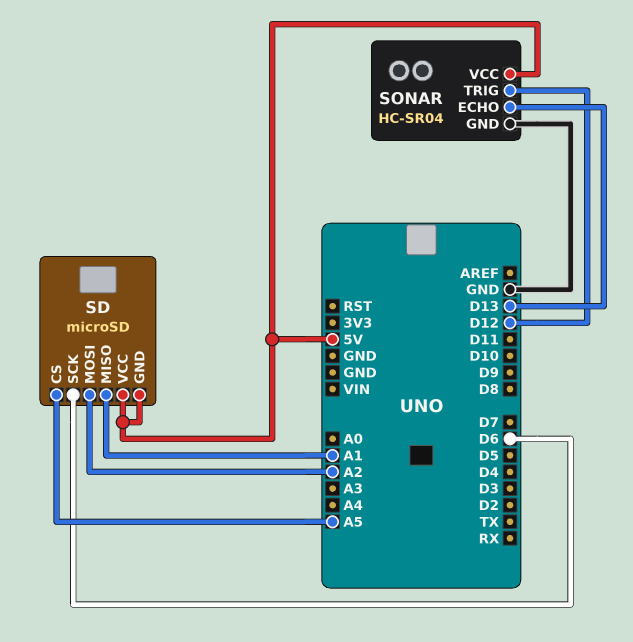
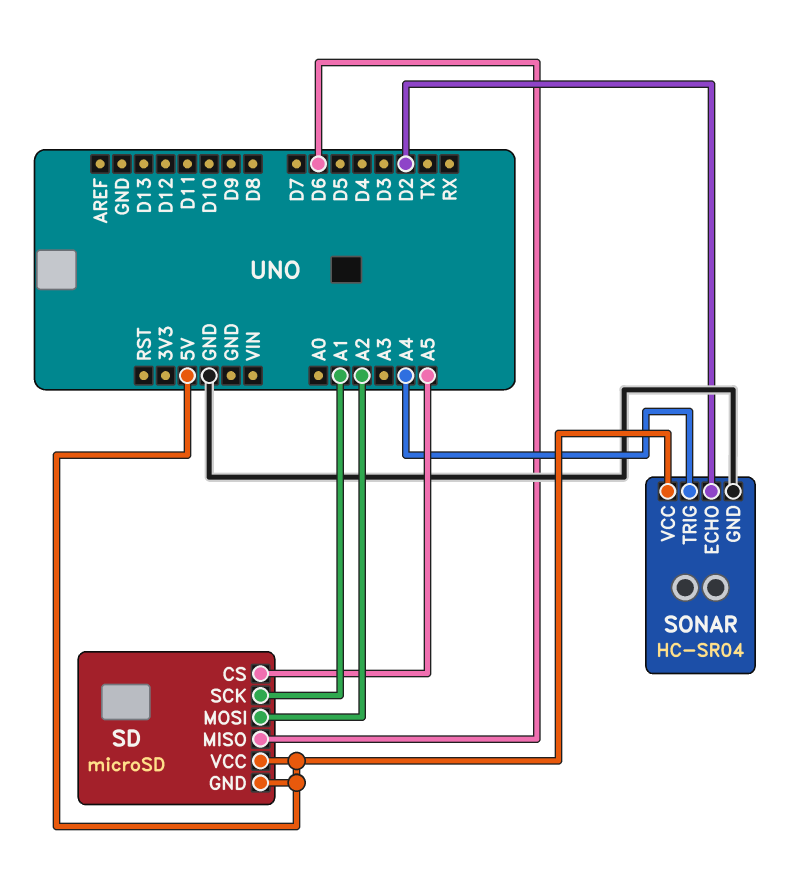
SD pin MISO: A1 -> D6
SD pin SCK: D6 -> A1
SONAR pin ECHO: D13 -> D2
SONAR pin TRIG: D12 -> A4

